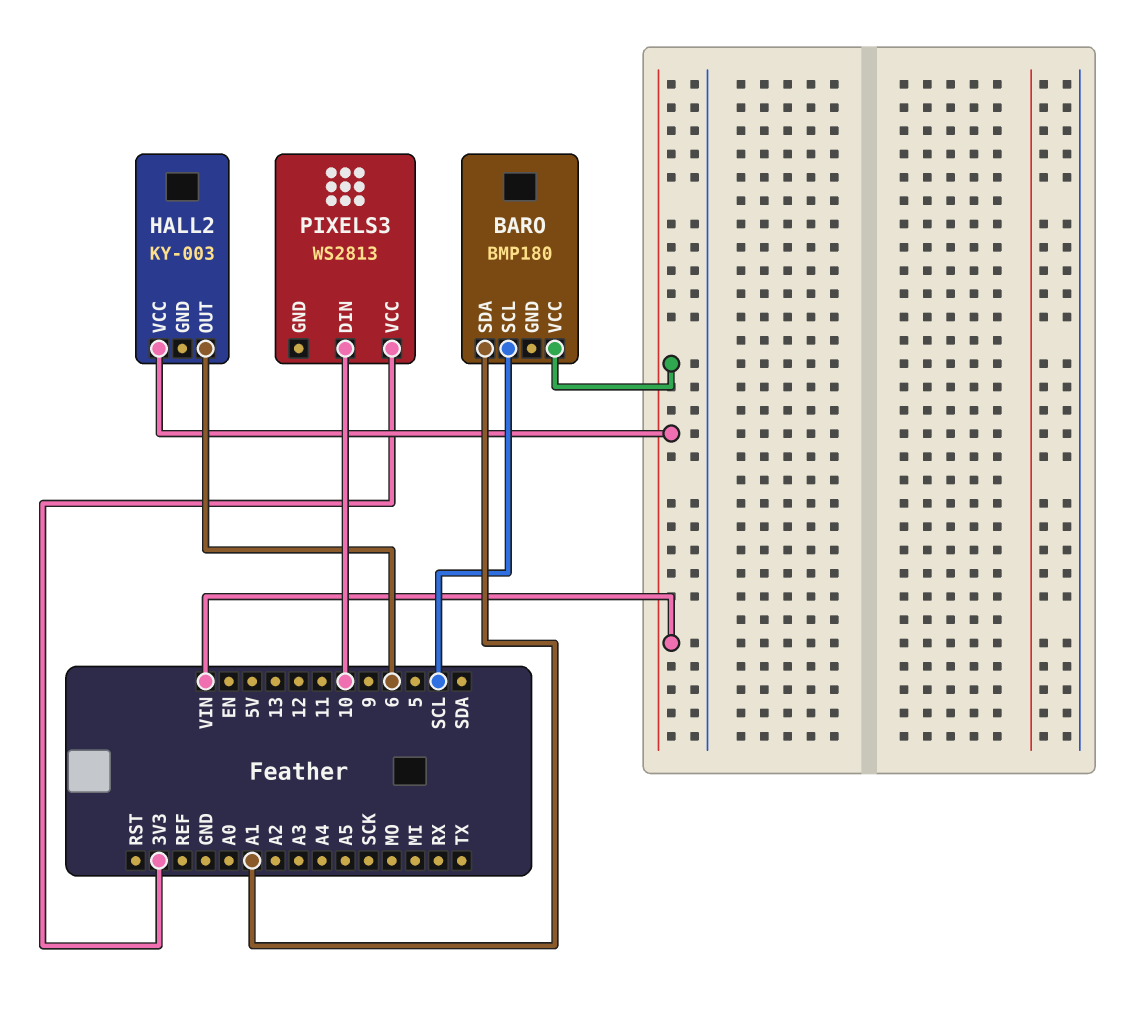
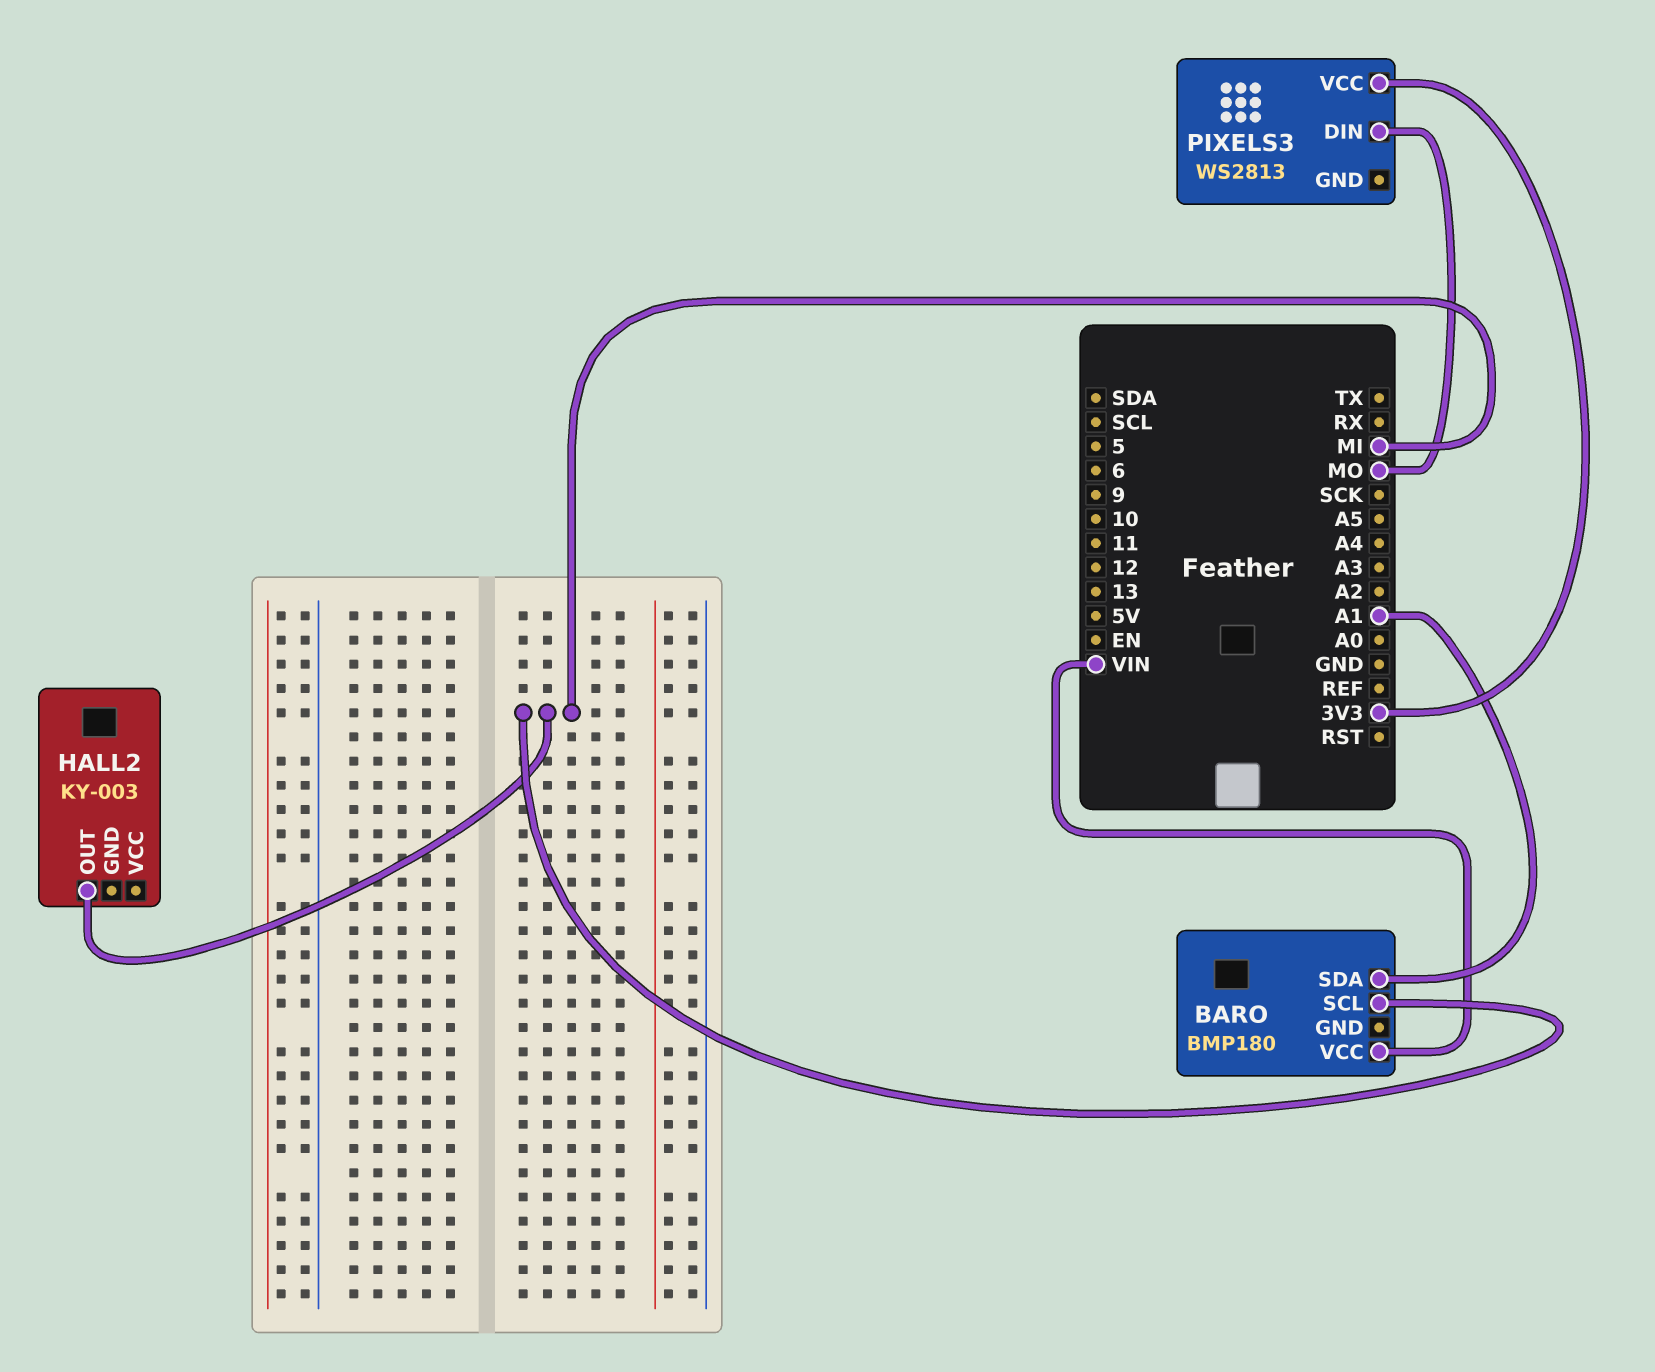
BARO pin SCL: SCL -> MI
HALL2 pin OUT: 6 -> MI
HALL2 pin VCC: VIN -> none
PIXELS3 pin DIN: 10 -> MO

